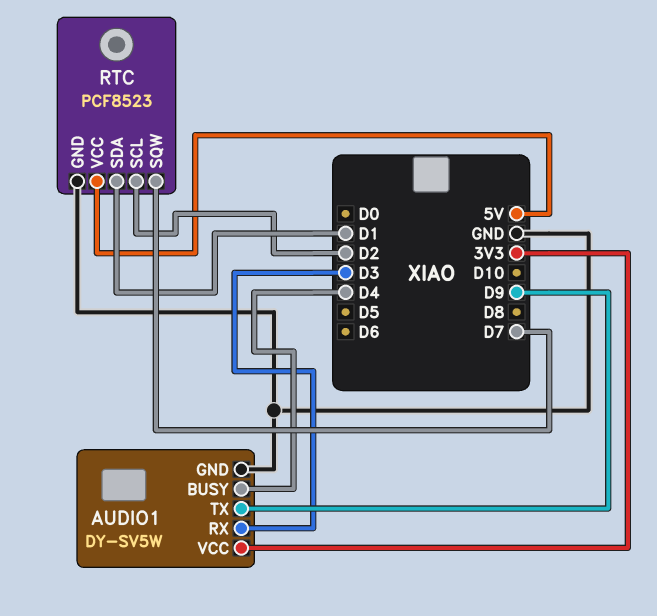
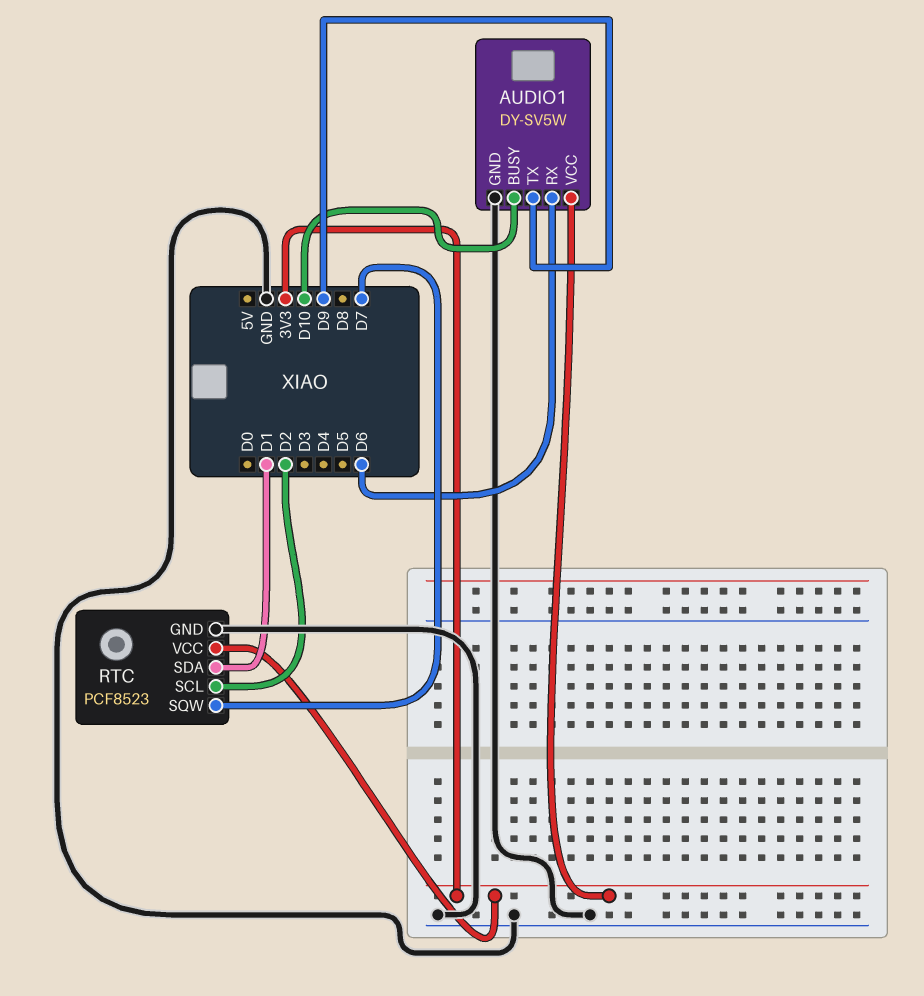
AUDIO1 pin BUSY: D4 -> D10
AUDIO1 pin RX: D3 -> D6
RTC pin VCC: 5V -> 3V3

